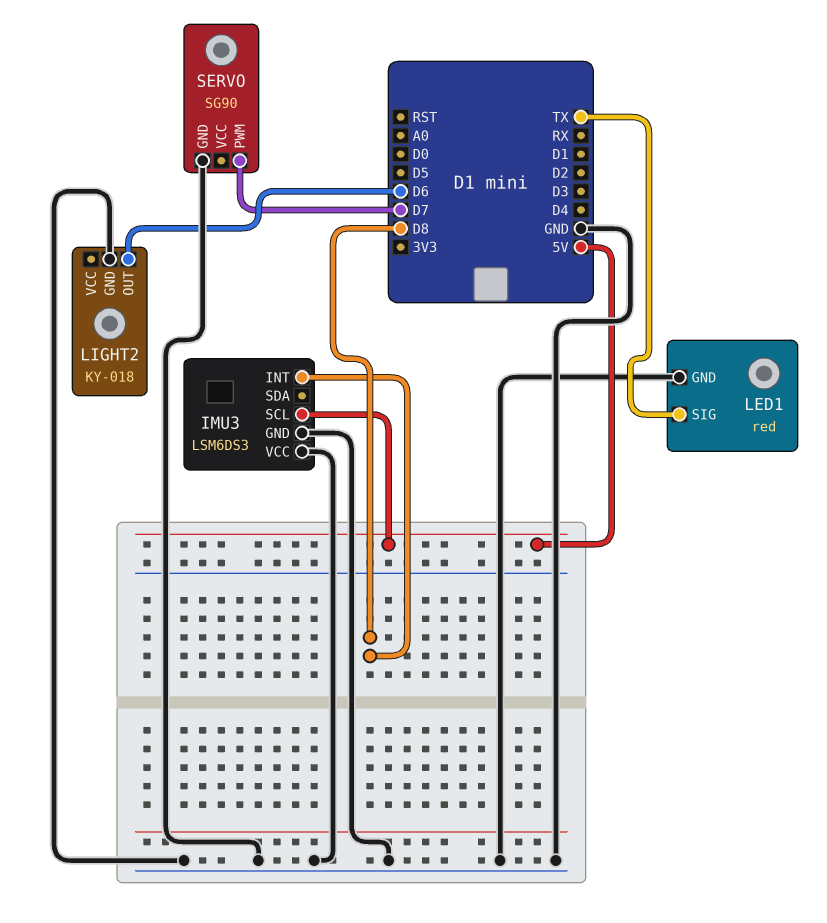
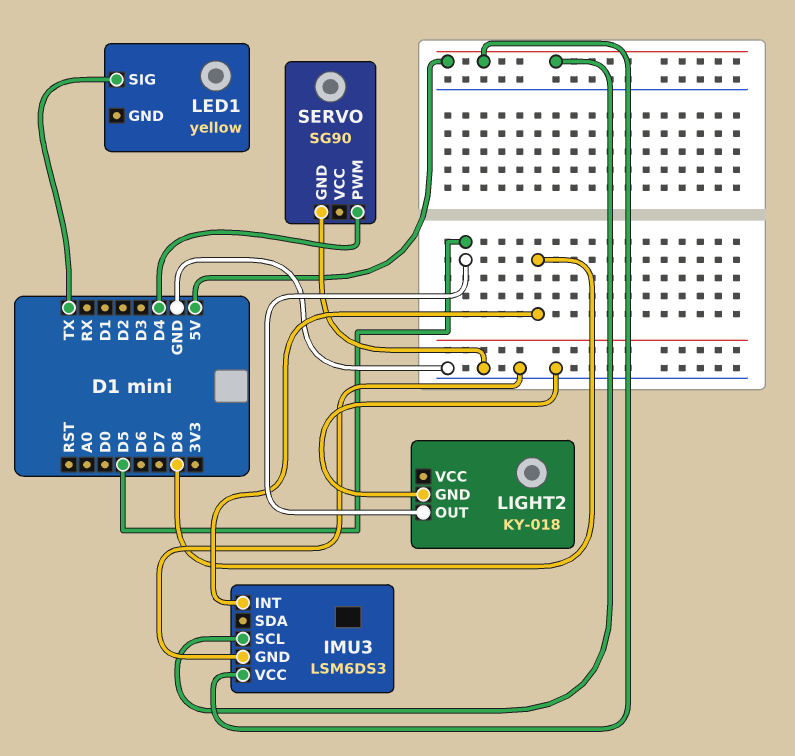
IMU3 pin VCC: GND -> 5V
LED1: red -> yellow
LED1 pin GND: GND -> none
LIGHT2 pin OUT: D6 -> D5
SERVO pin PWM: D7 -> D4

